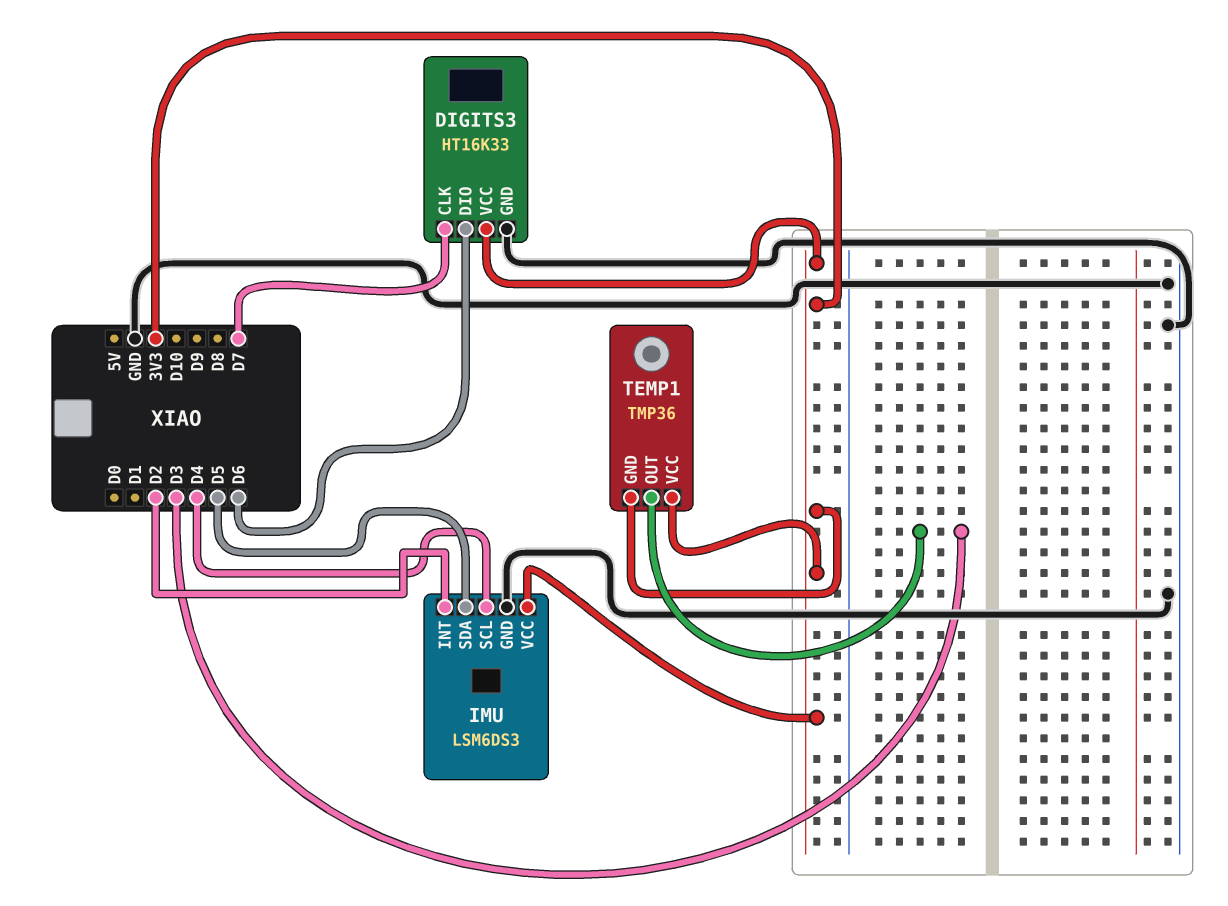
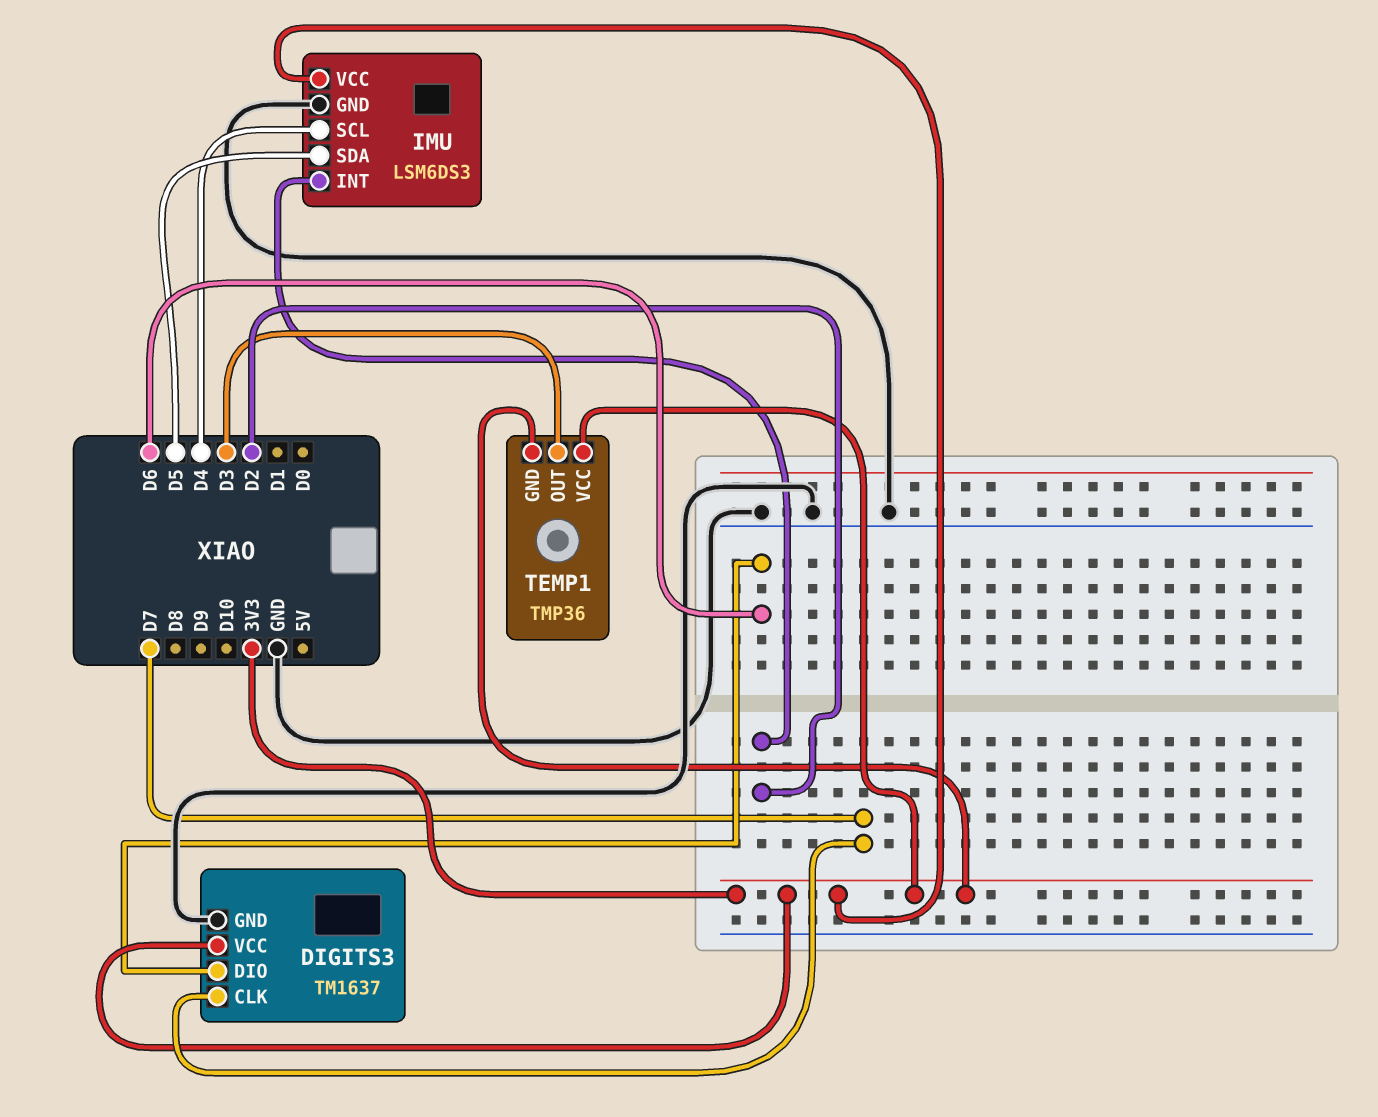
DIGITS3: HT16K33 -> TM1637

